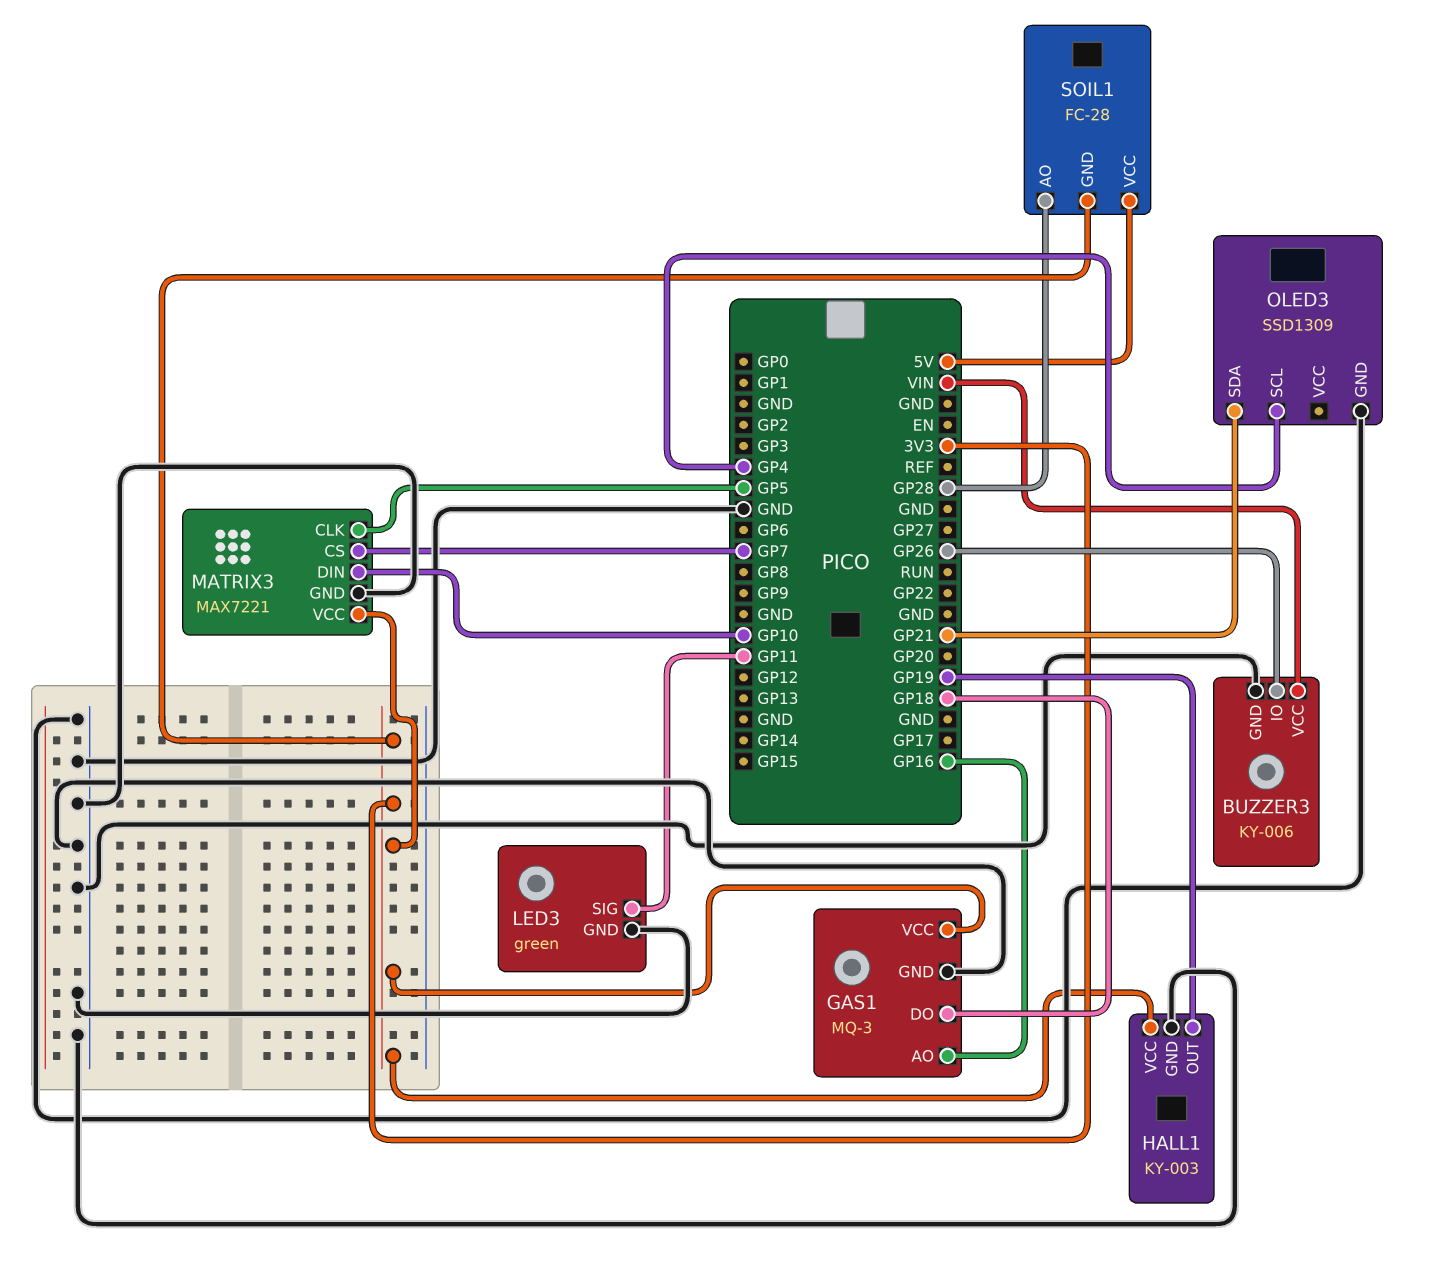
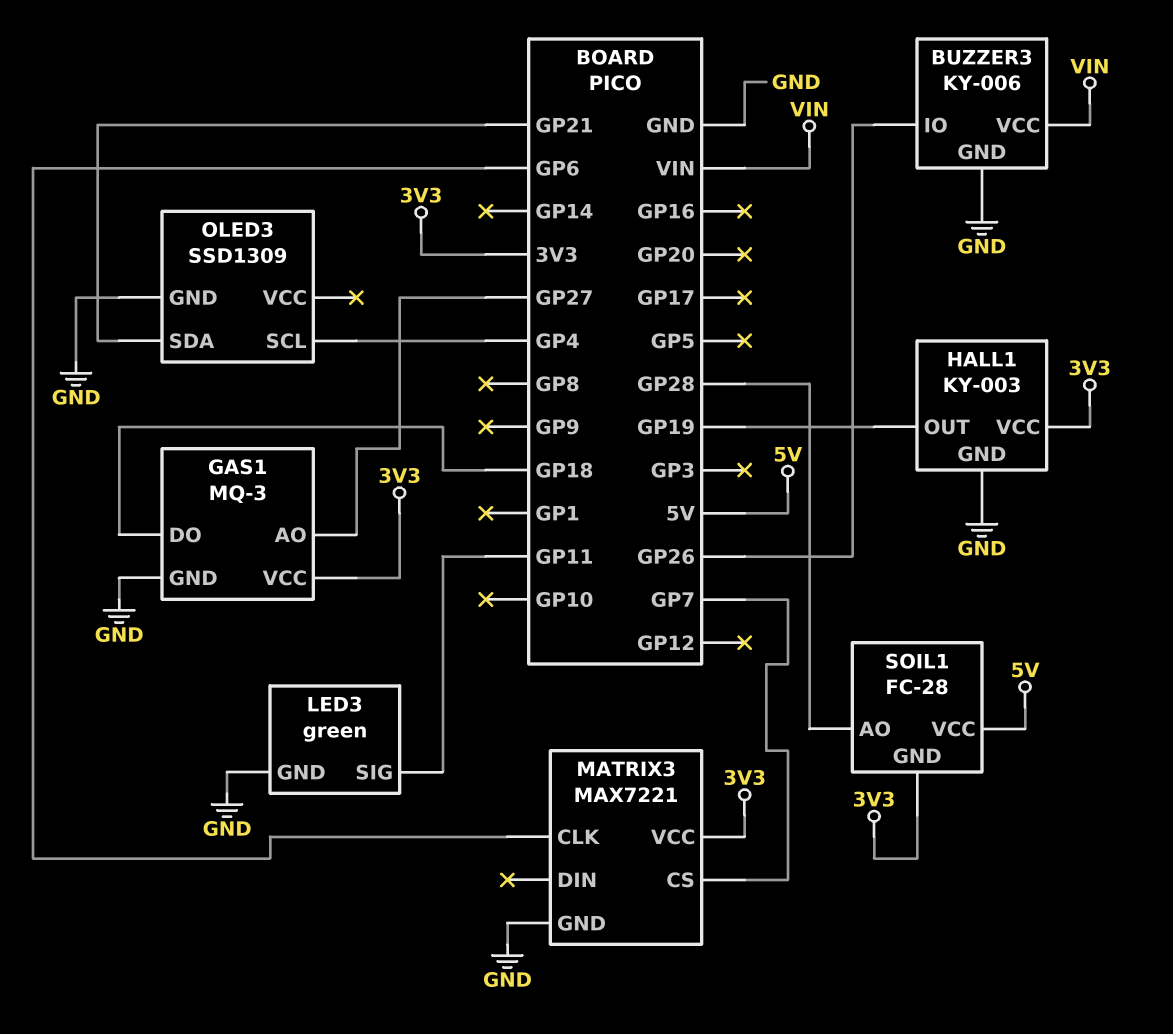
GAS1 pin AO: GP16 -> GP27
MATRIX3 pin CLK: GP5 -> GP6
MATRIX3 pin DIN: GP10 -> none

